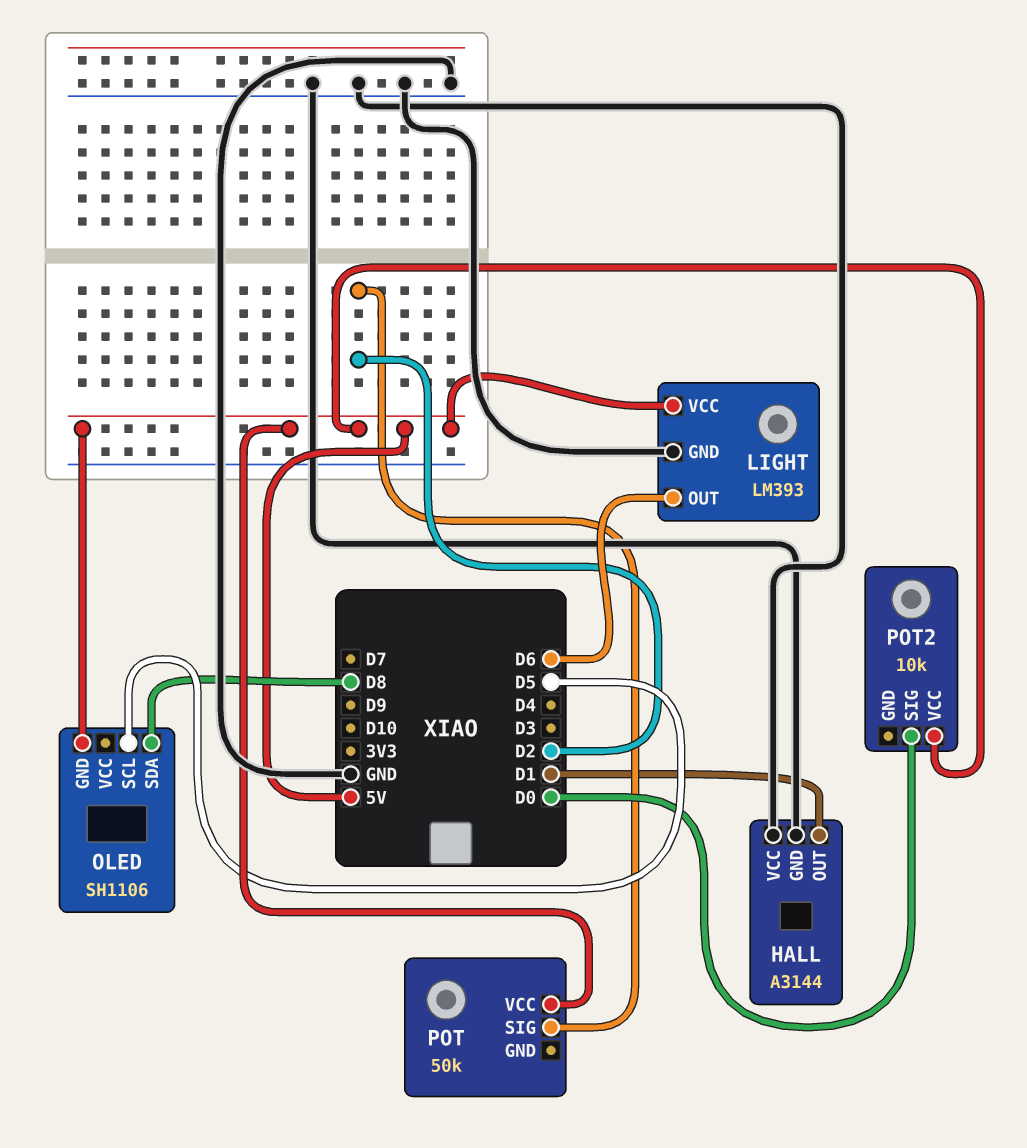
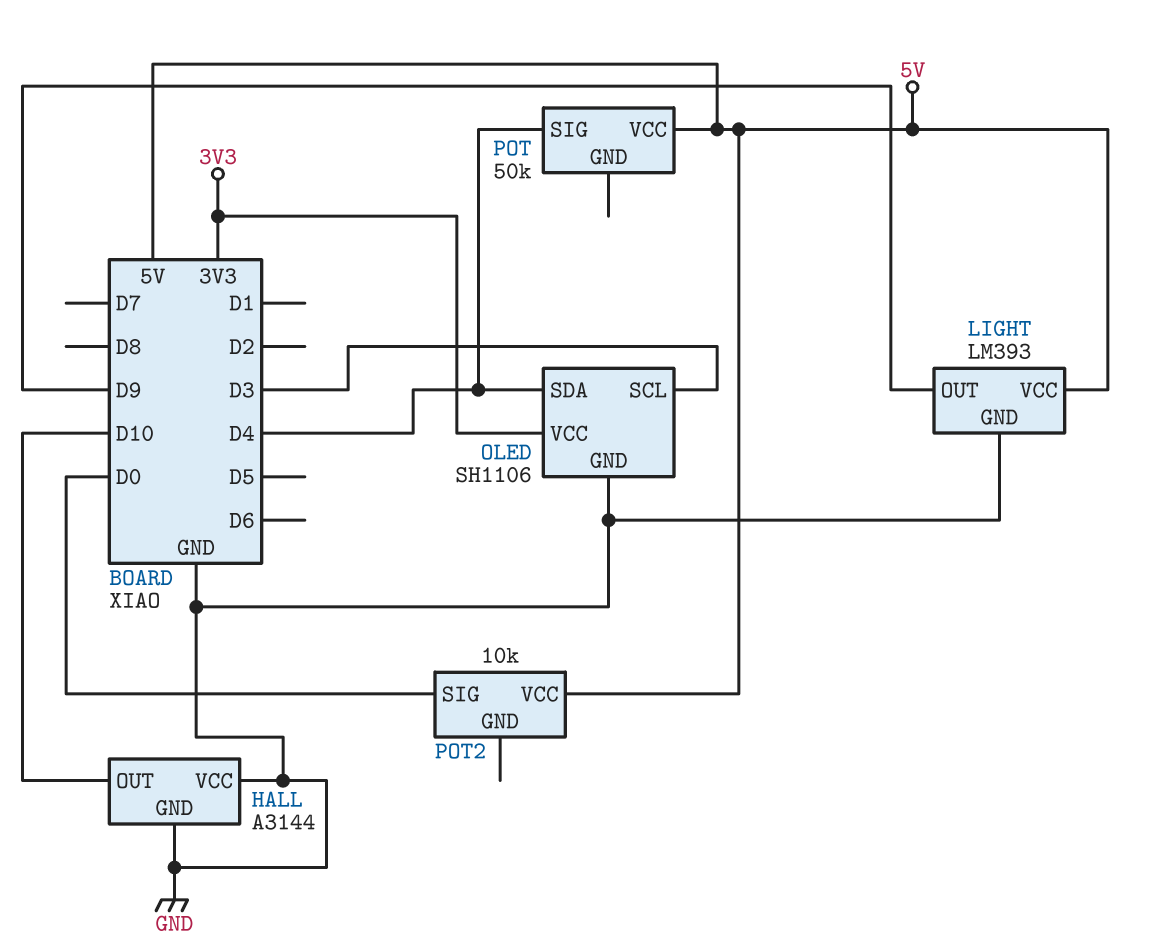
HALL pin OUT: D1 -> D10
LIGHT pin OUT: D6 -> D9
OLED pin GND: 5V -> GND
OLED pin SCL: D5 -> D3
OLED pin SDA: D8 -> D4
OLED pin VCC: none -> 3V3
POT pin SIG: D2 -> D4

